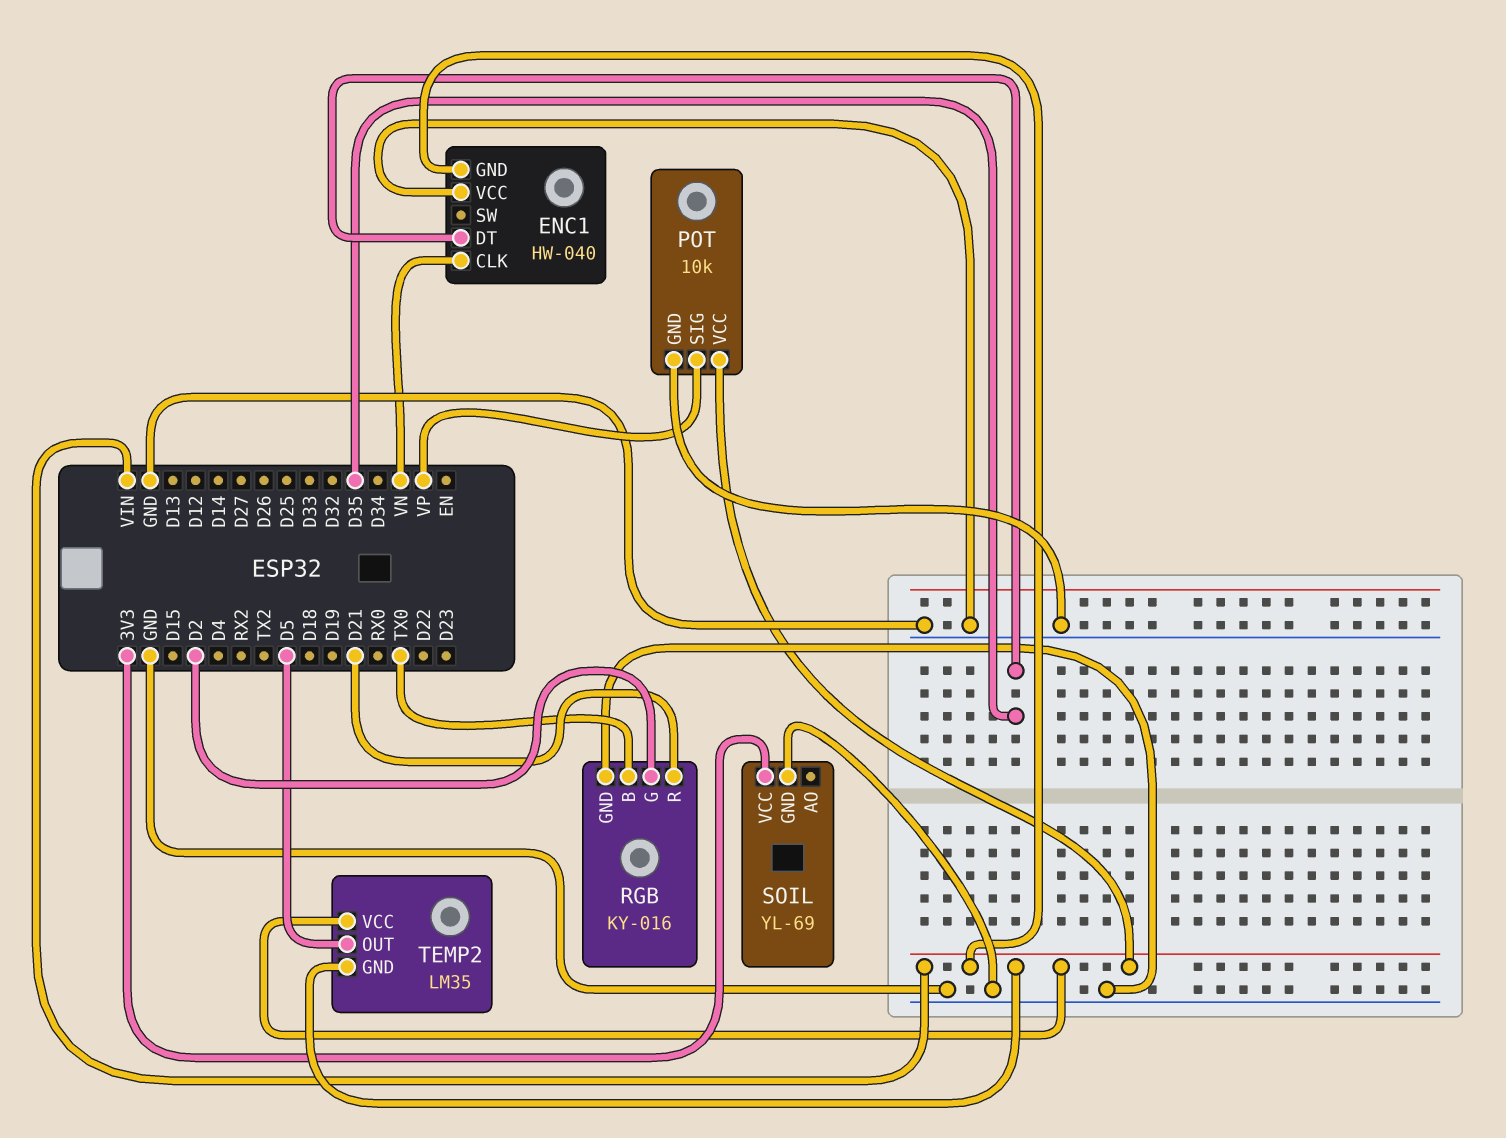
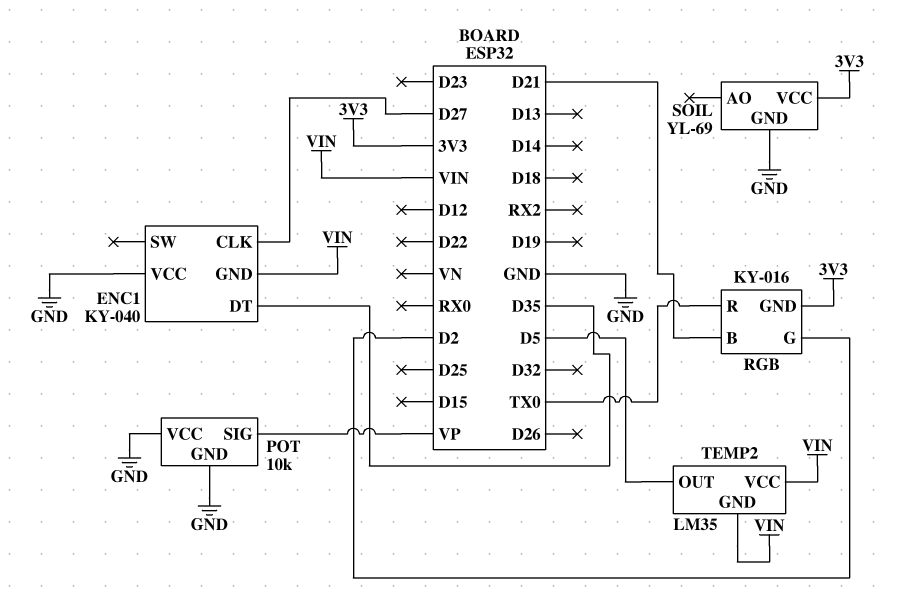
ENC1: HW-040 -> KY-040
ENC1 pin CLK: VN -> D27
POT pin VCC: VIN -> GND
RGB pin B: TX0 -> D21
RGB pin GND: GND -> 3V3
RGB pin R: D21 -> TX0

